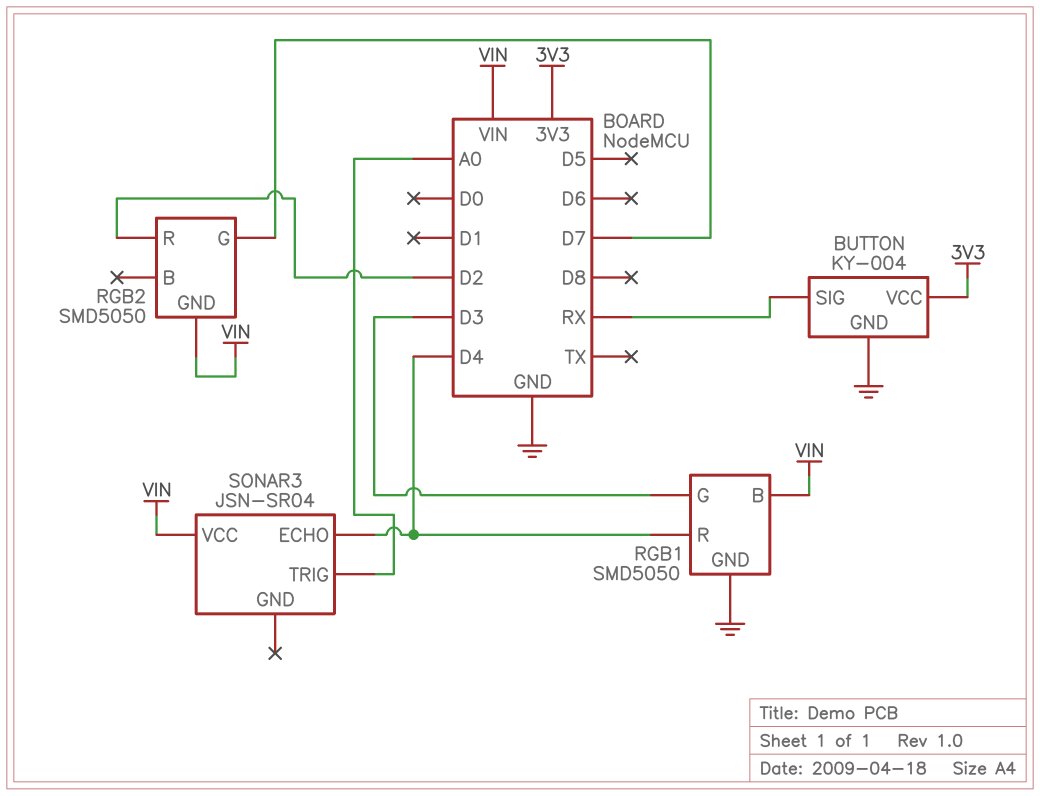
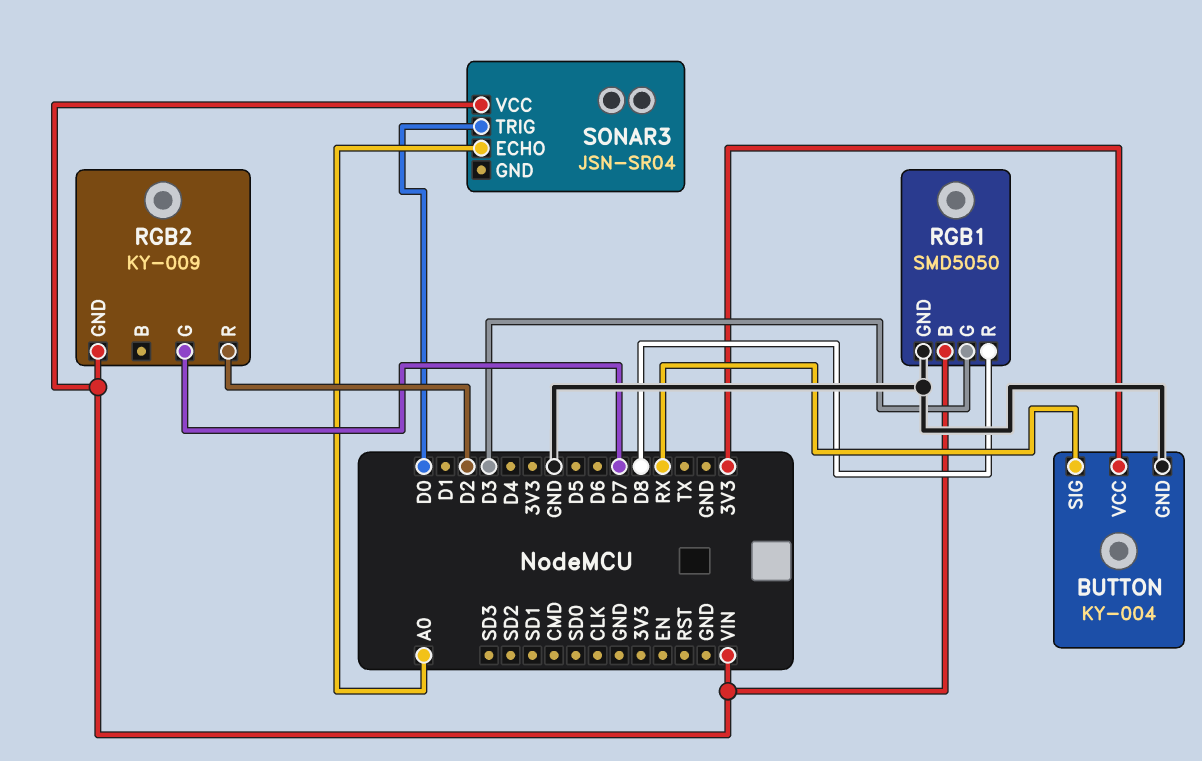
RGB1 pin R: D4 -> D8
RGB2: SMD5050 -> KY-009
SONAR3 pin ECHO: D4 -> A0
SONAR3 pin TRIG: A0 -> D0

